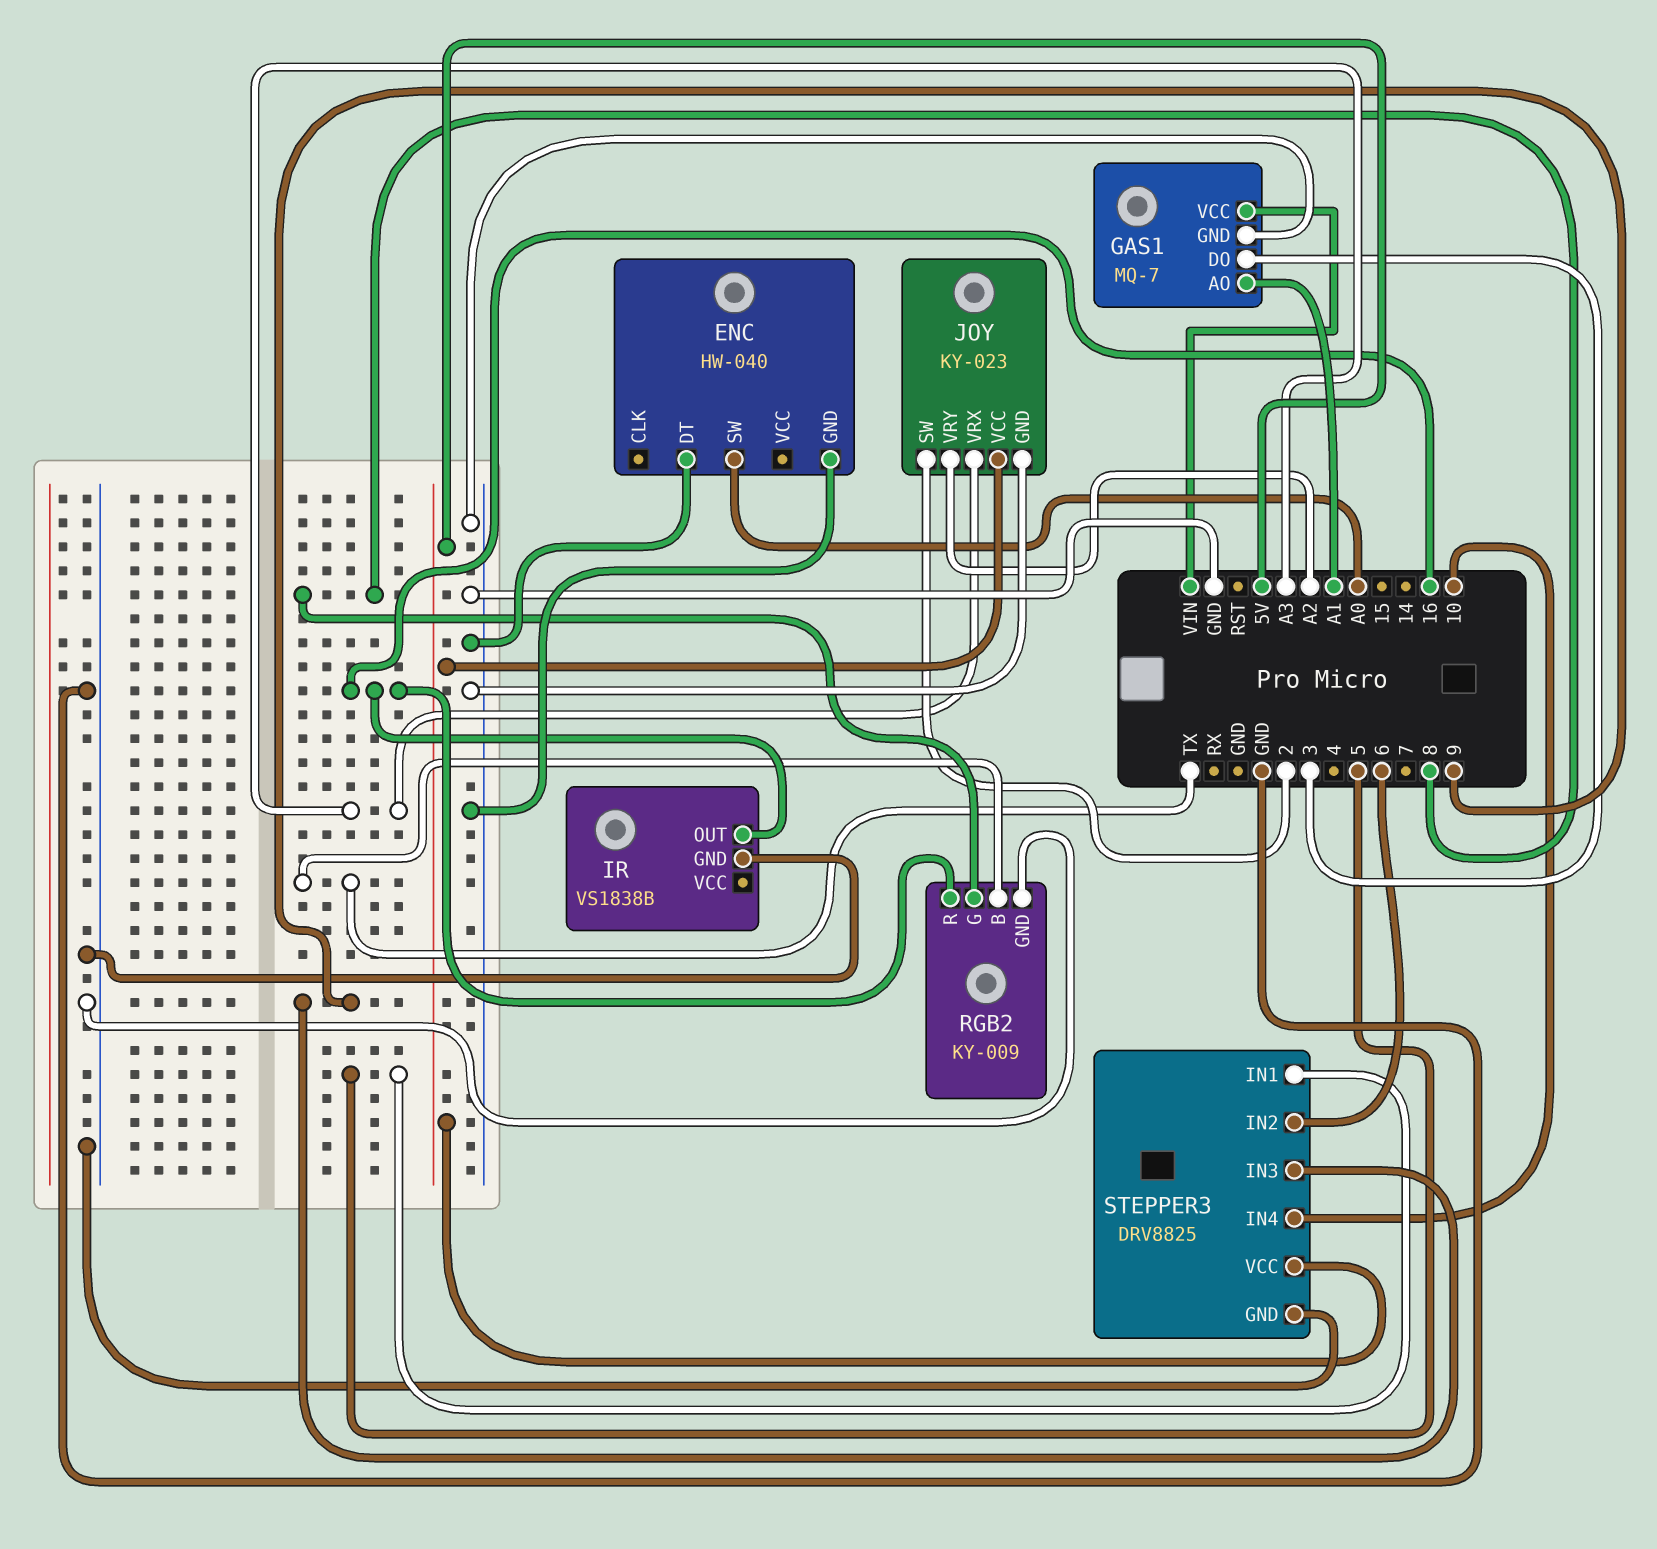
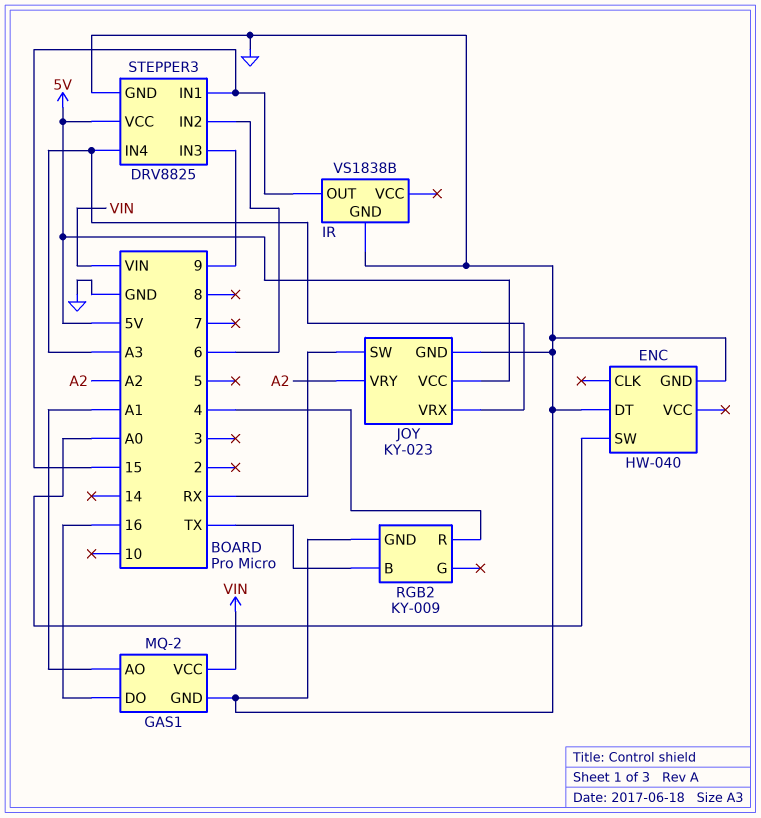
GAS1: MQ-7 -> MQ-2
GAS1 pin DO: 3 -> 16
IR pin OUT: 16 -> 15
JOY pin SW: 2 -> RX
RGB2 pin G: 8 -> none
RGB2 pin R: 16 -> 4
STEPPER3 pin IN1: 5 -> 15
STEPPER3 pin IN4: 10 -> A3

